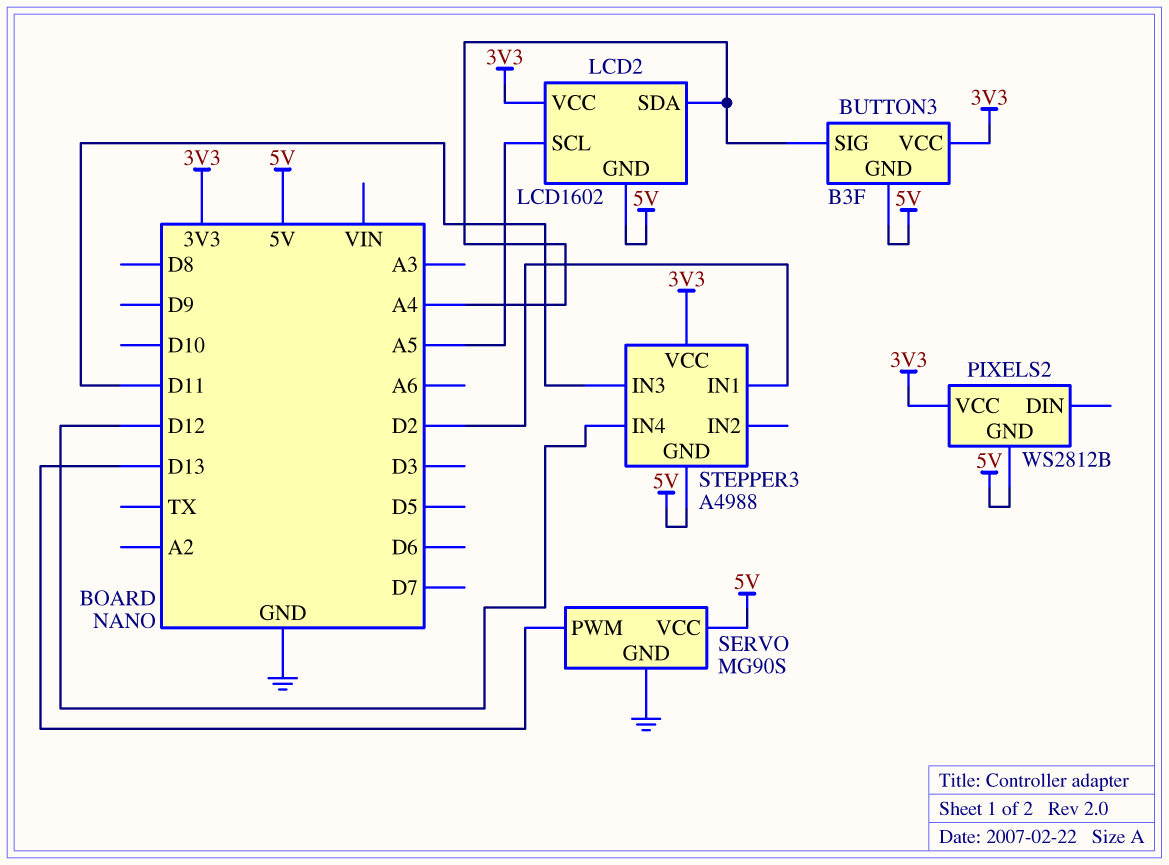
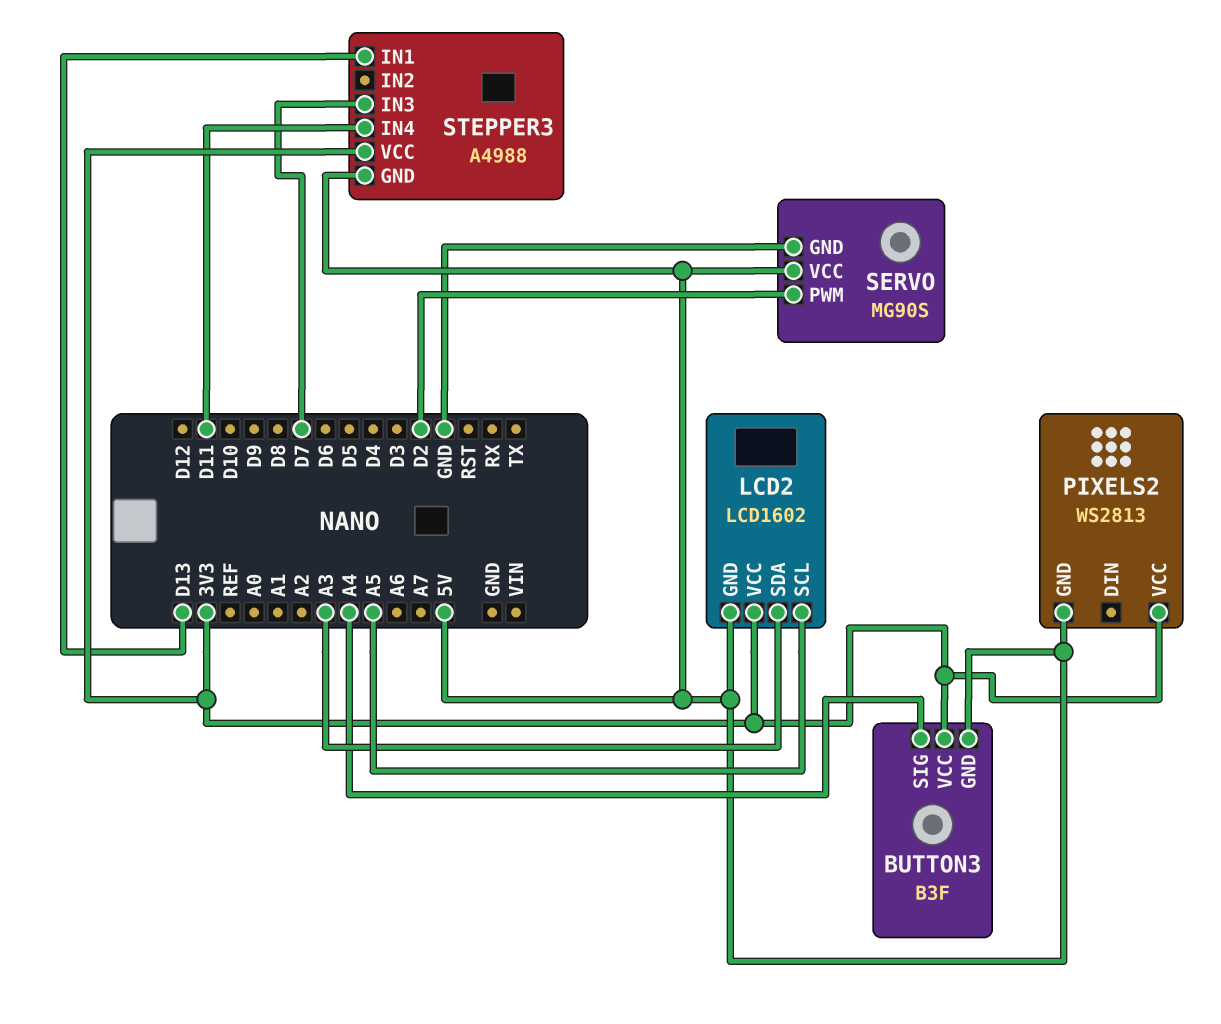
LCD2 pin SDA: A4 -> A3
PIXELS2: WS2812B -> WS2813
SERVO pin PWM: D13 -> D2
STEPPER3 pin IN1: D2 -> D13
STEPPER3 pin IN3: D11 -> D7
STEPPER3 pin IN4: D12 -> D11

